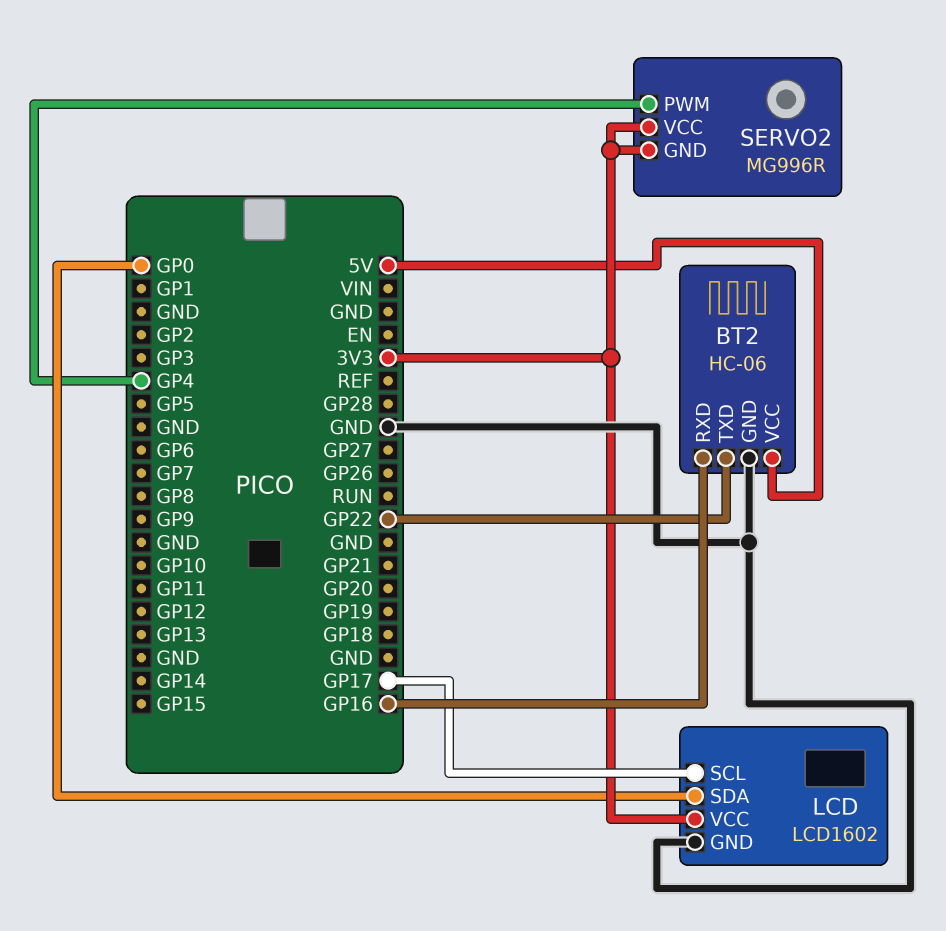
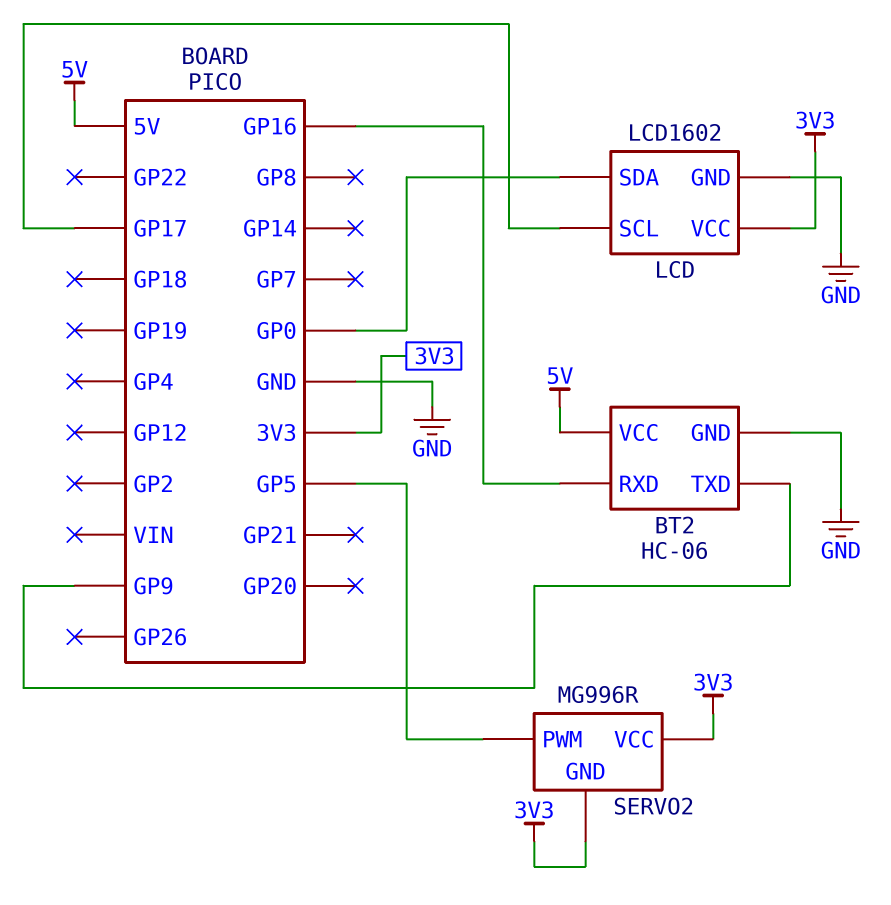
BT2 pin TXD: GP22 -> GP9
SERVO2 pin PWM: GP4 -> GP5

